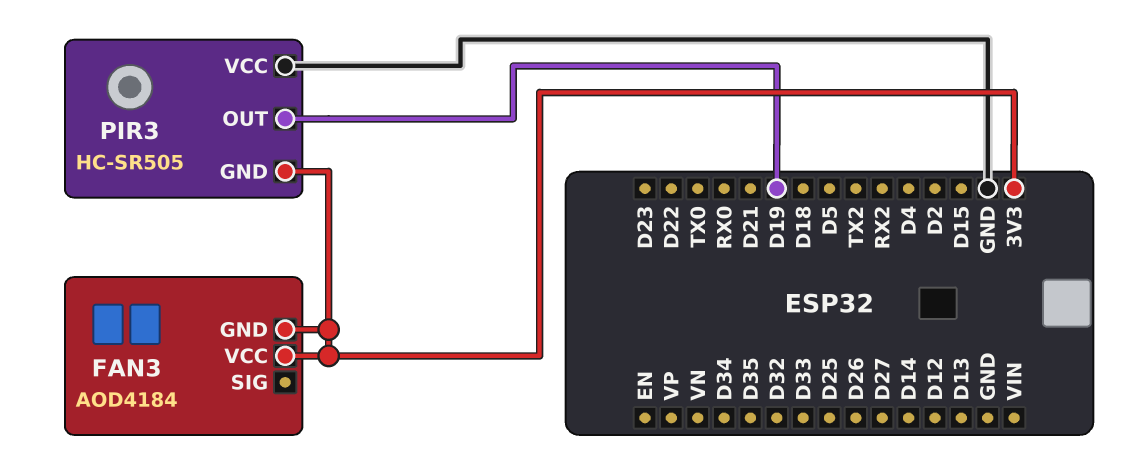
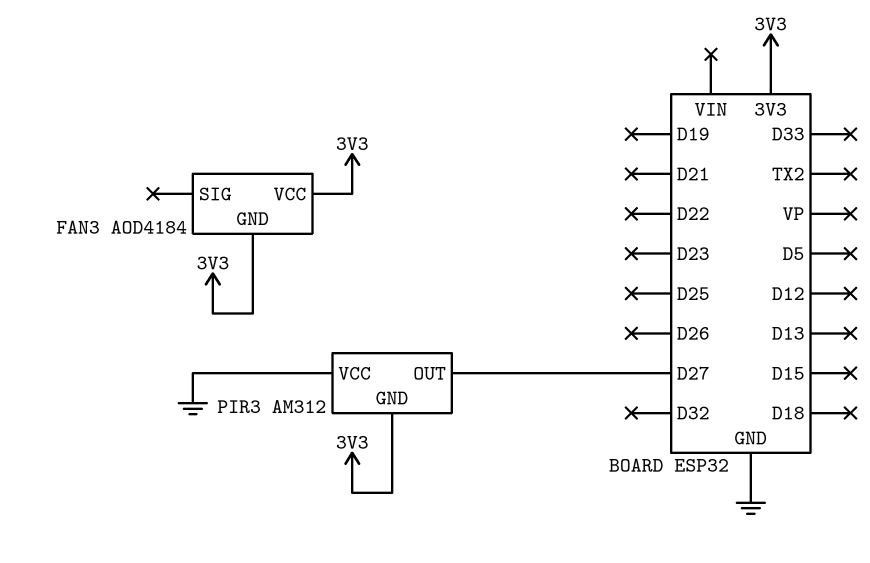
PIR3: HC-SR505 -> AM312
PIR3 pin OUT: D19 -> D27

